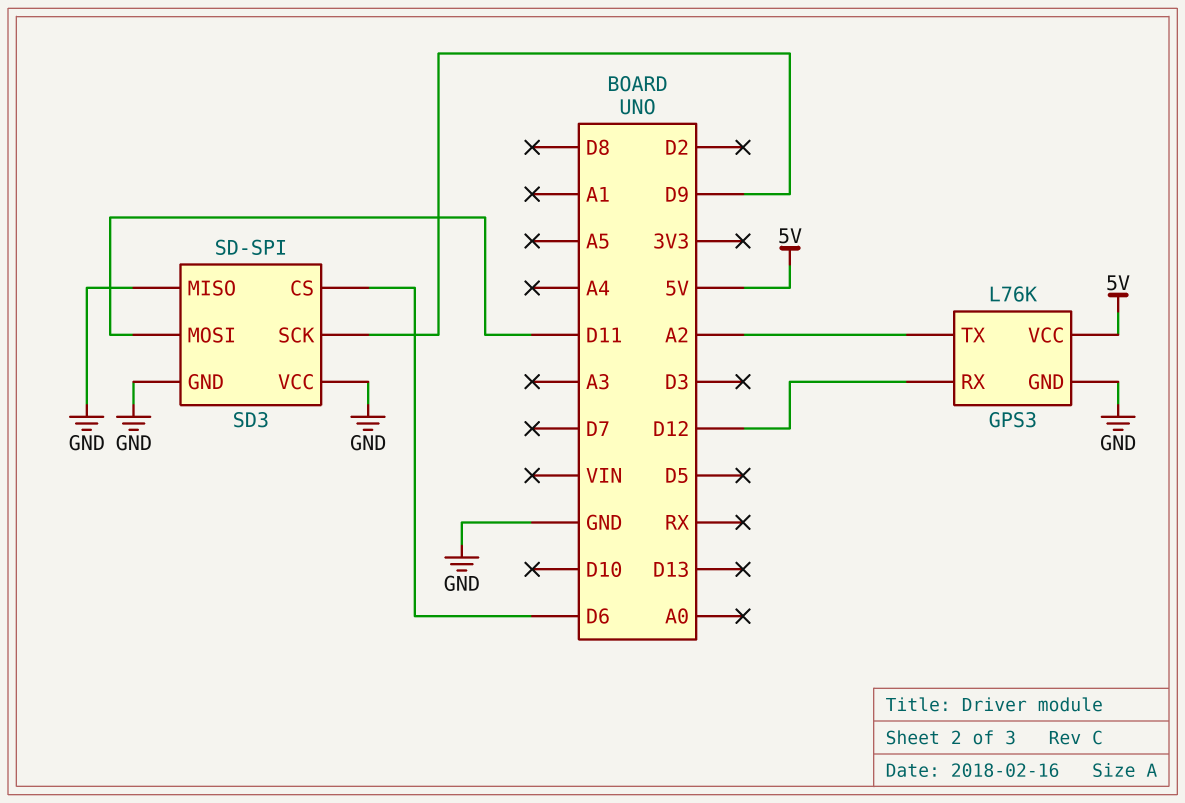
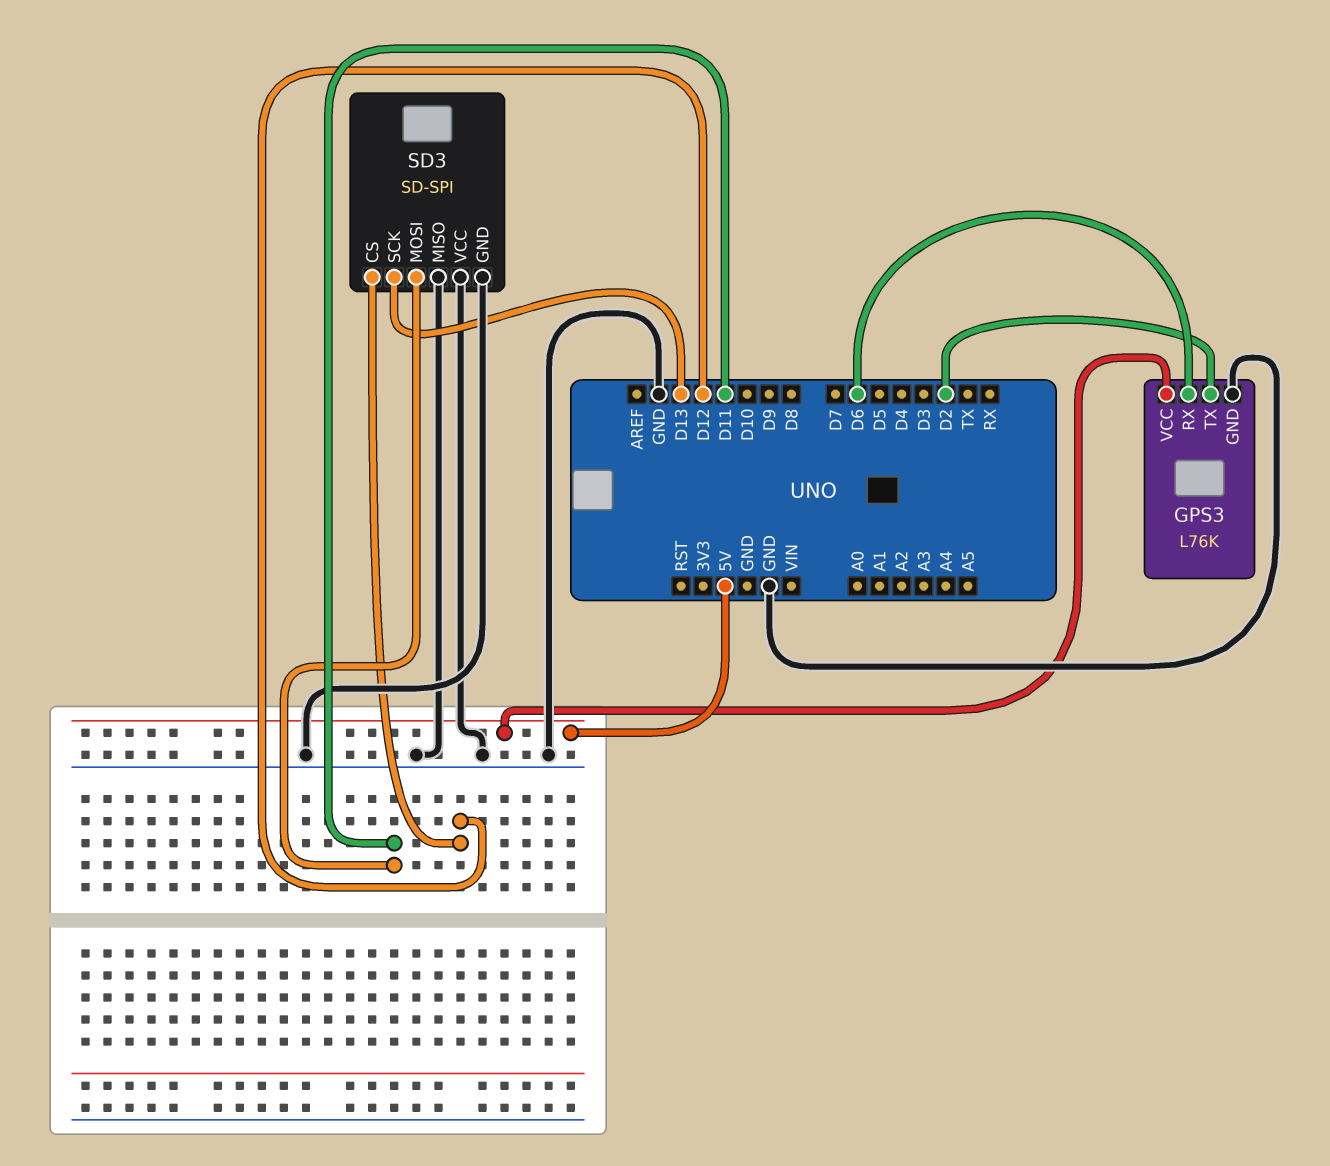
GPS3 pin RX: D12 -> D6
GPS3 pin TX: A2 -> D2
SD3 pin CS: D6 -> D12
SD3 pin SCK: D9 -> D13

